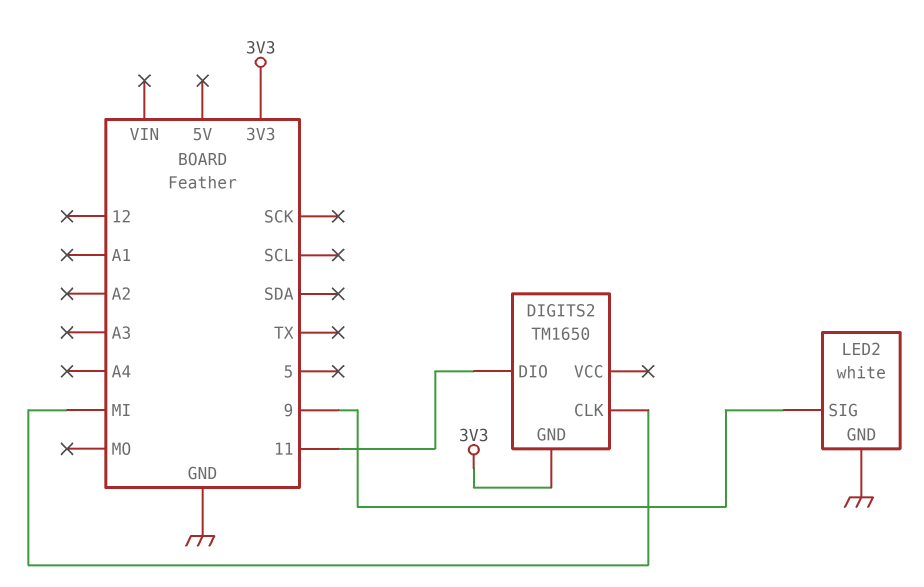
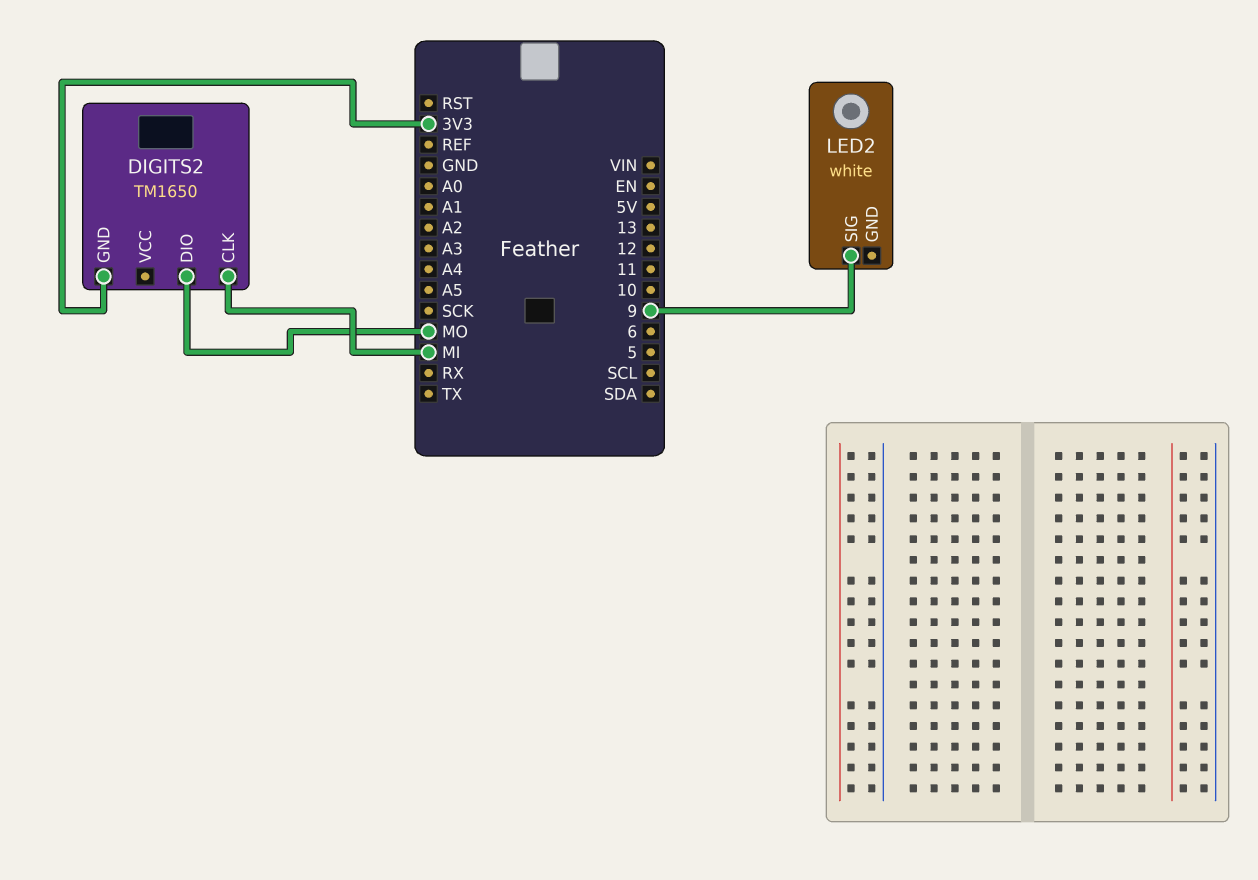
DIGITS2 pin DIO: 11 -> MO
LED2 pin GND: GND -> none

